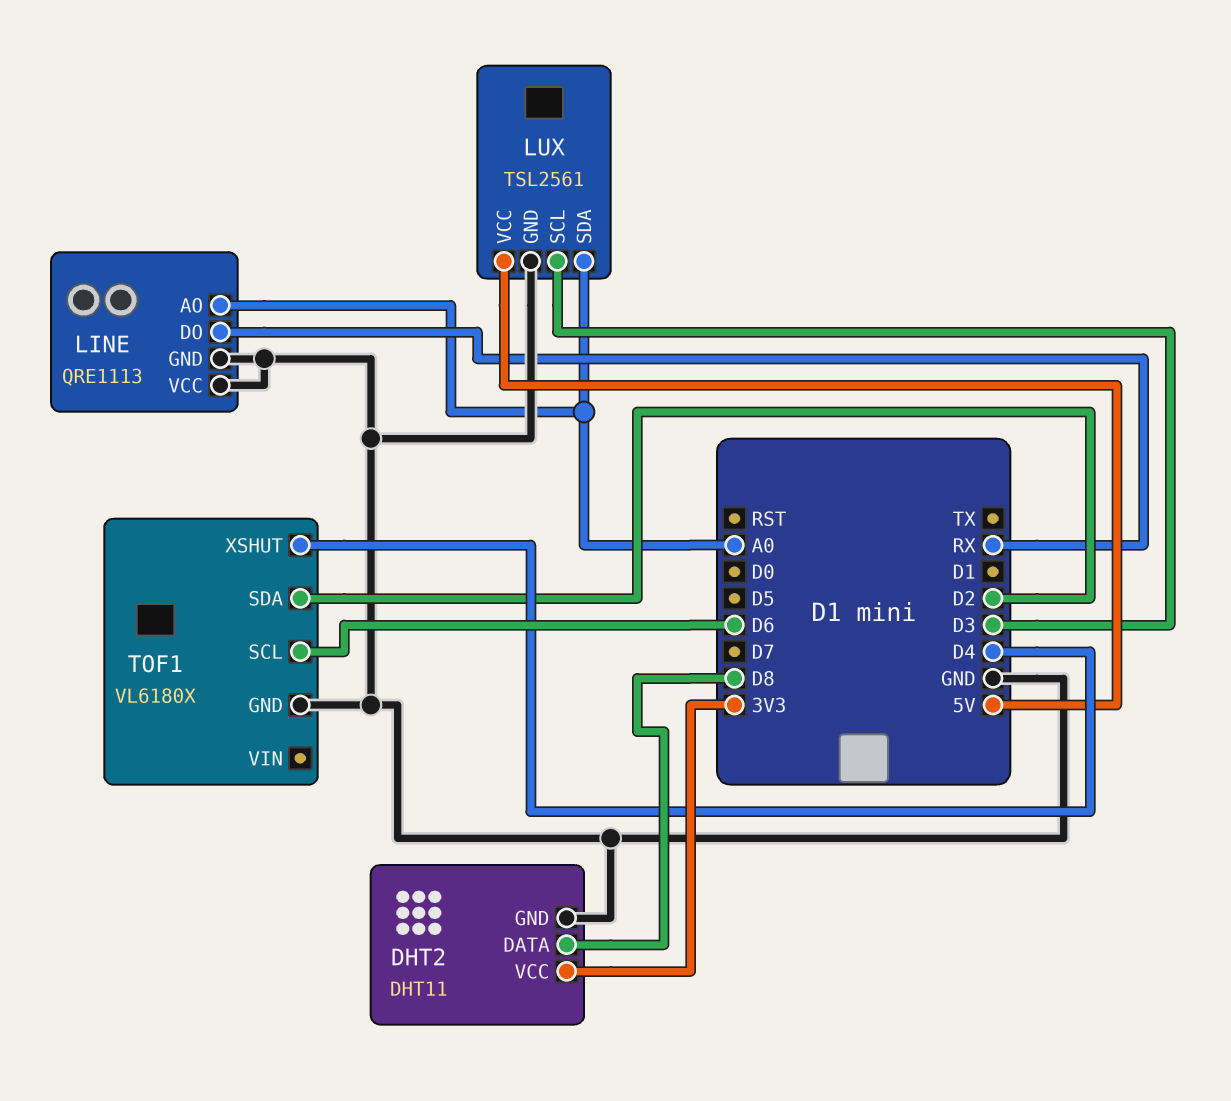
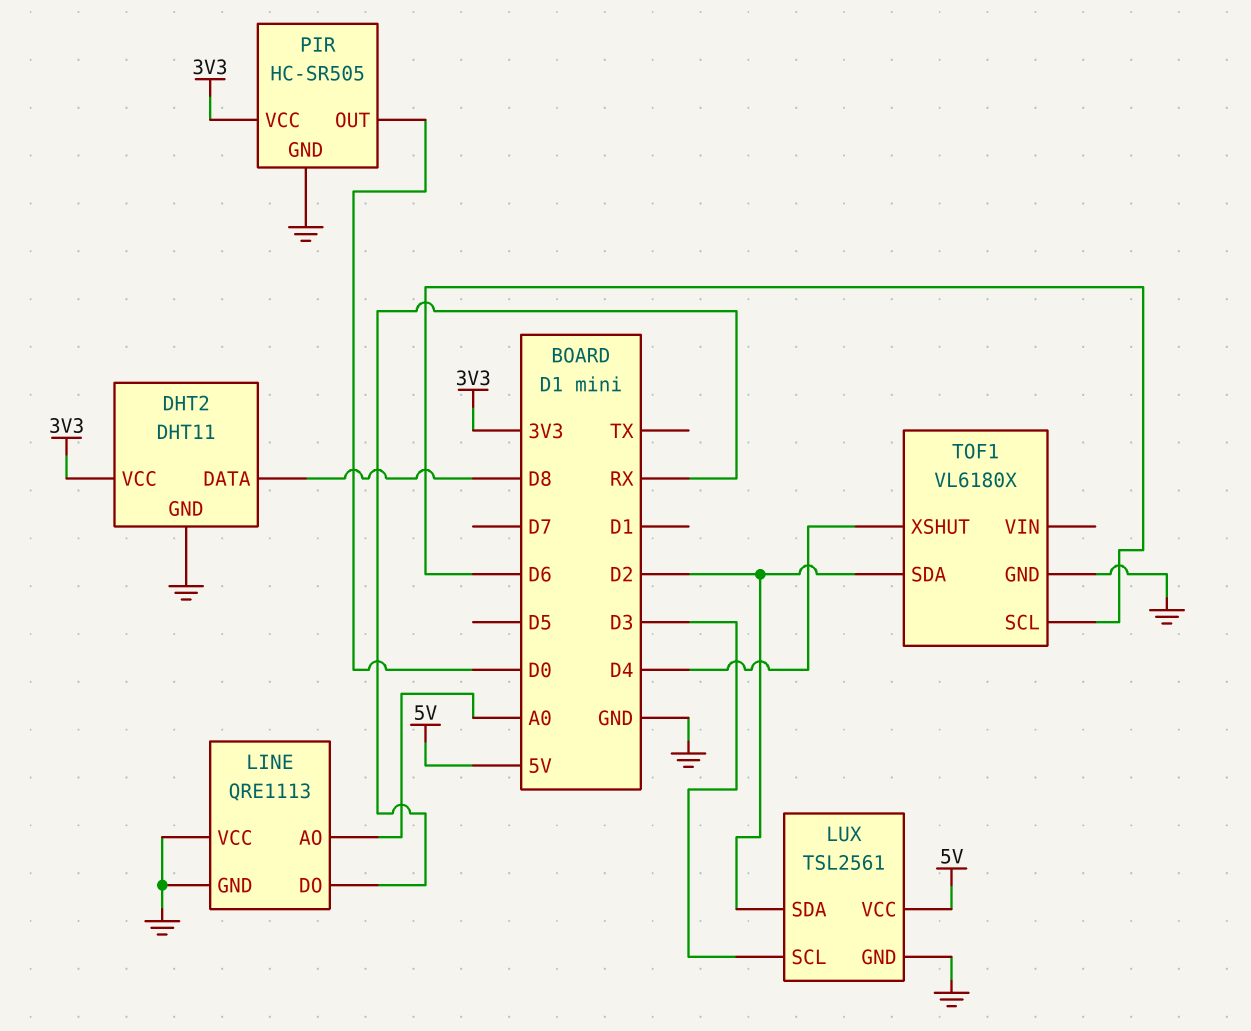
LUX pin SDA: A0 -> D2
PIR: none -> HC-SR505
PIR pin GND: none -> GND
PIR pin OUT: none -> D0
PIR pin VCC: none -> 3V3

